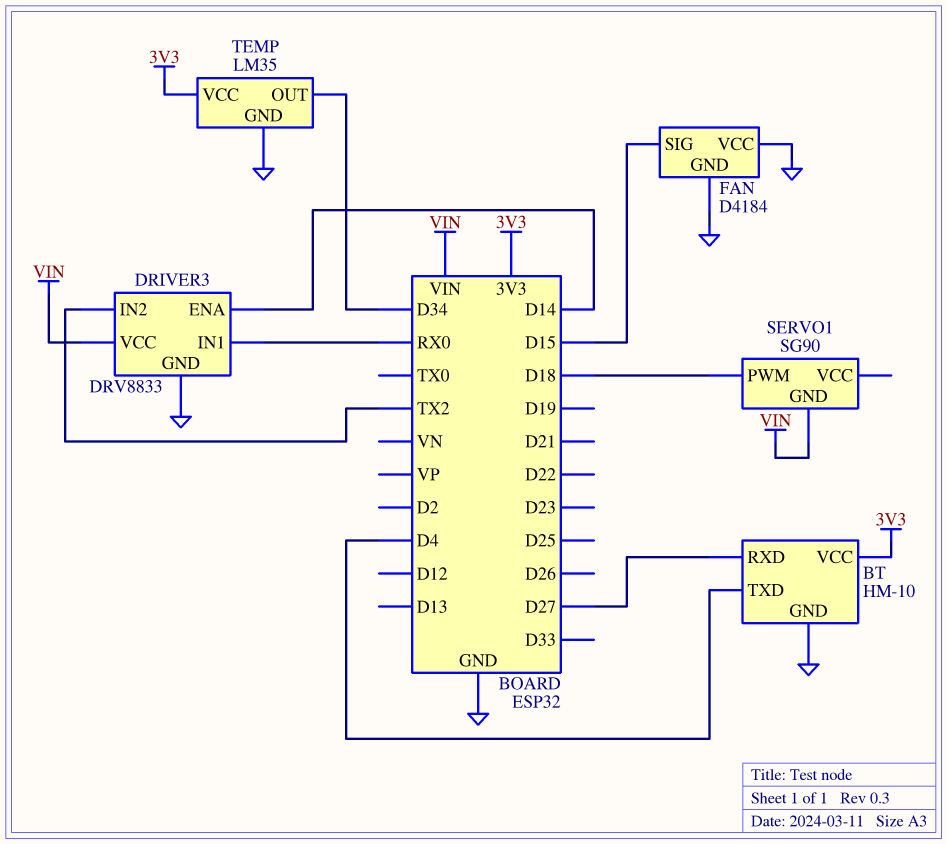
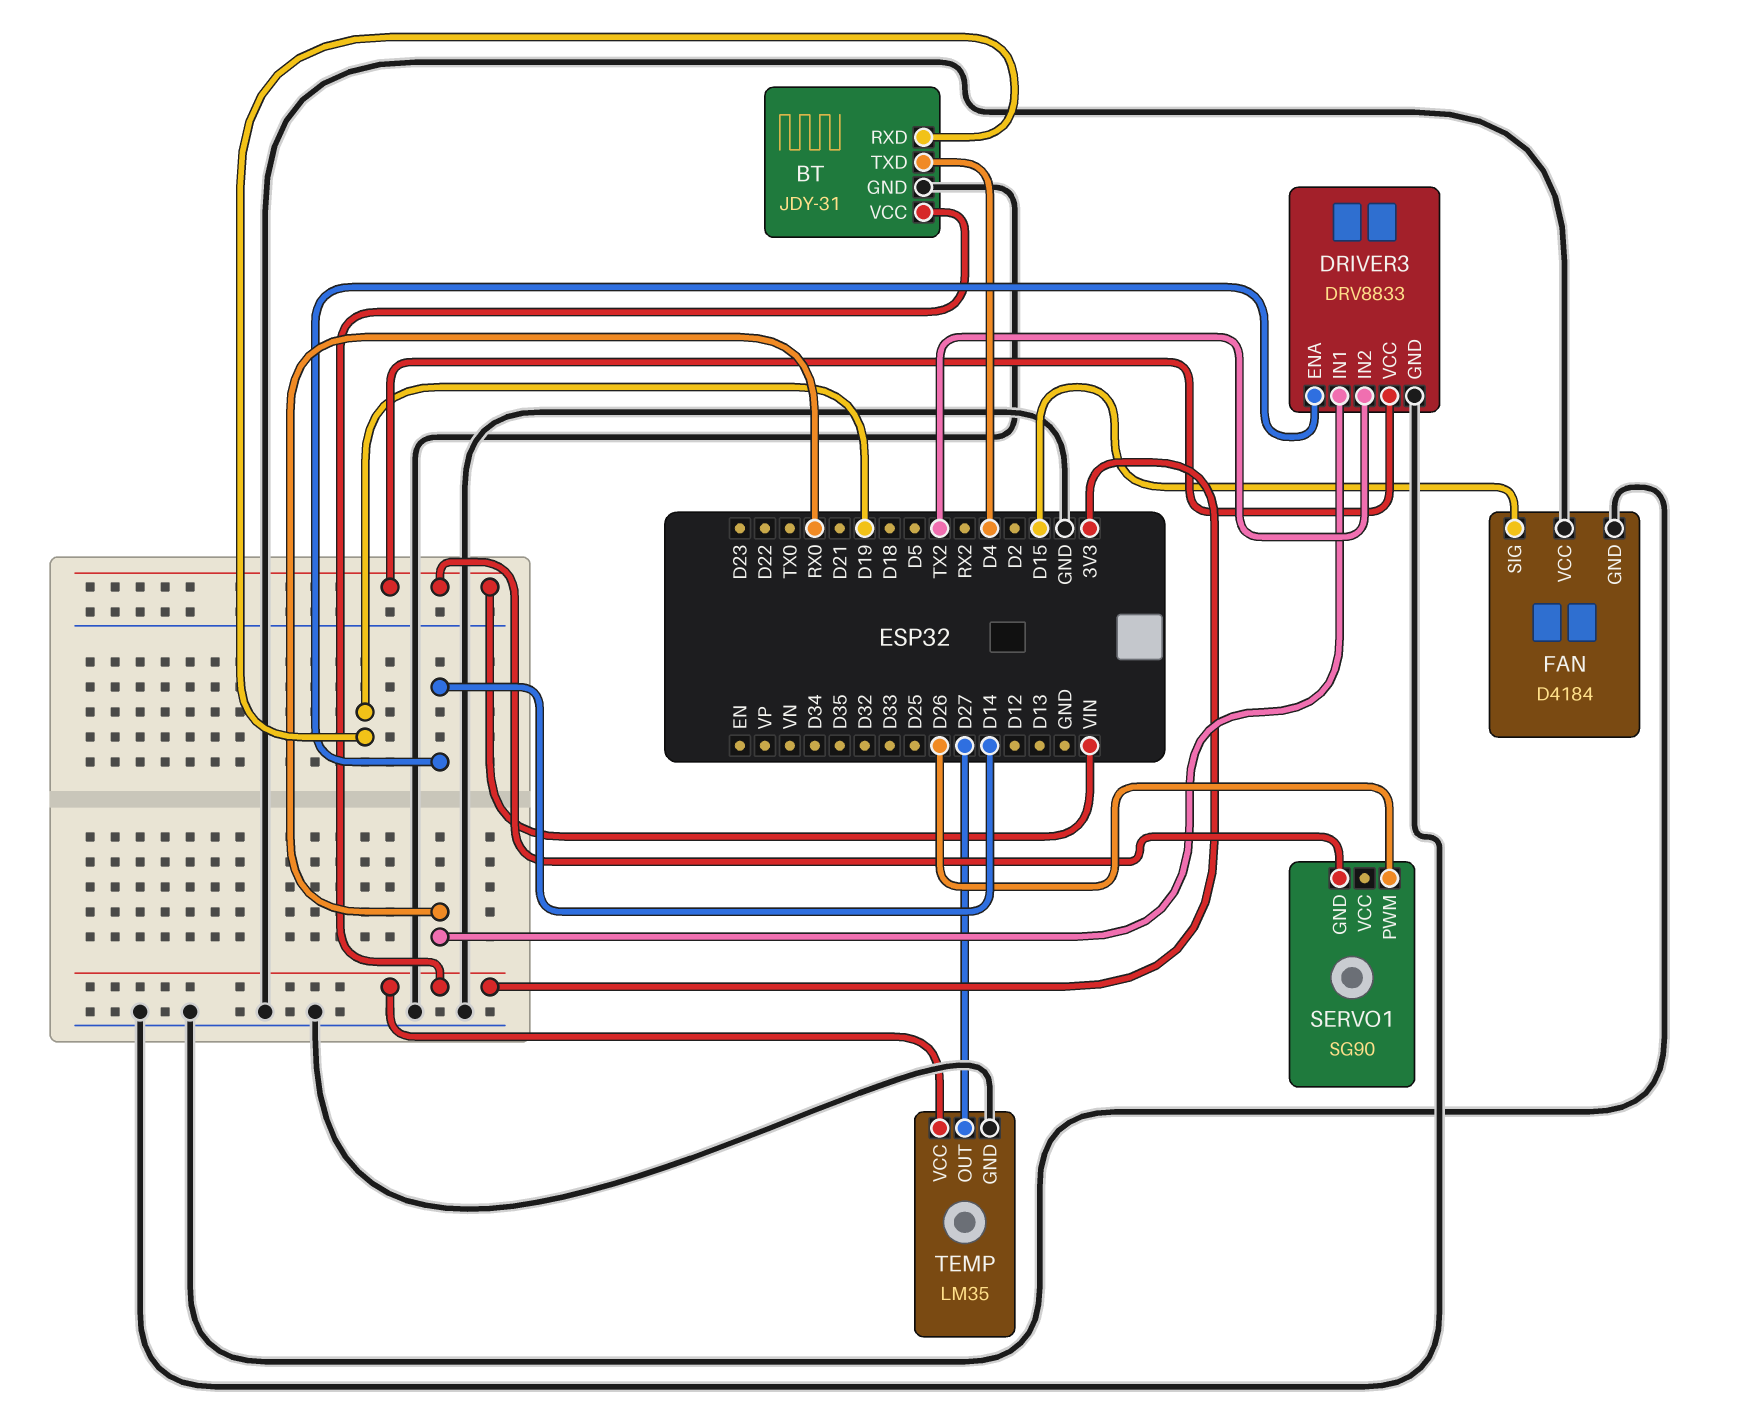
BT: HM-10 -> JDY-31
BT pin RXD: D27 -> D19
SERVO1 pin PWM: D18 -> D26
TEMP pin OUT: D34 -> D27

